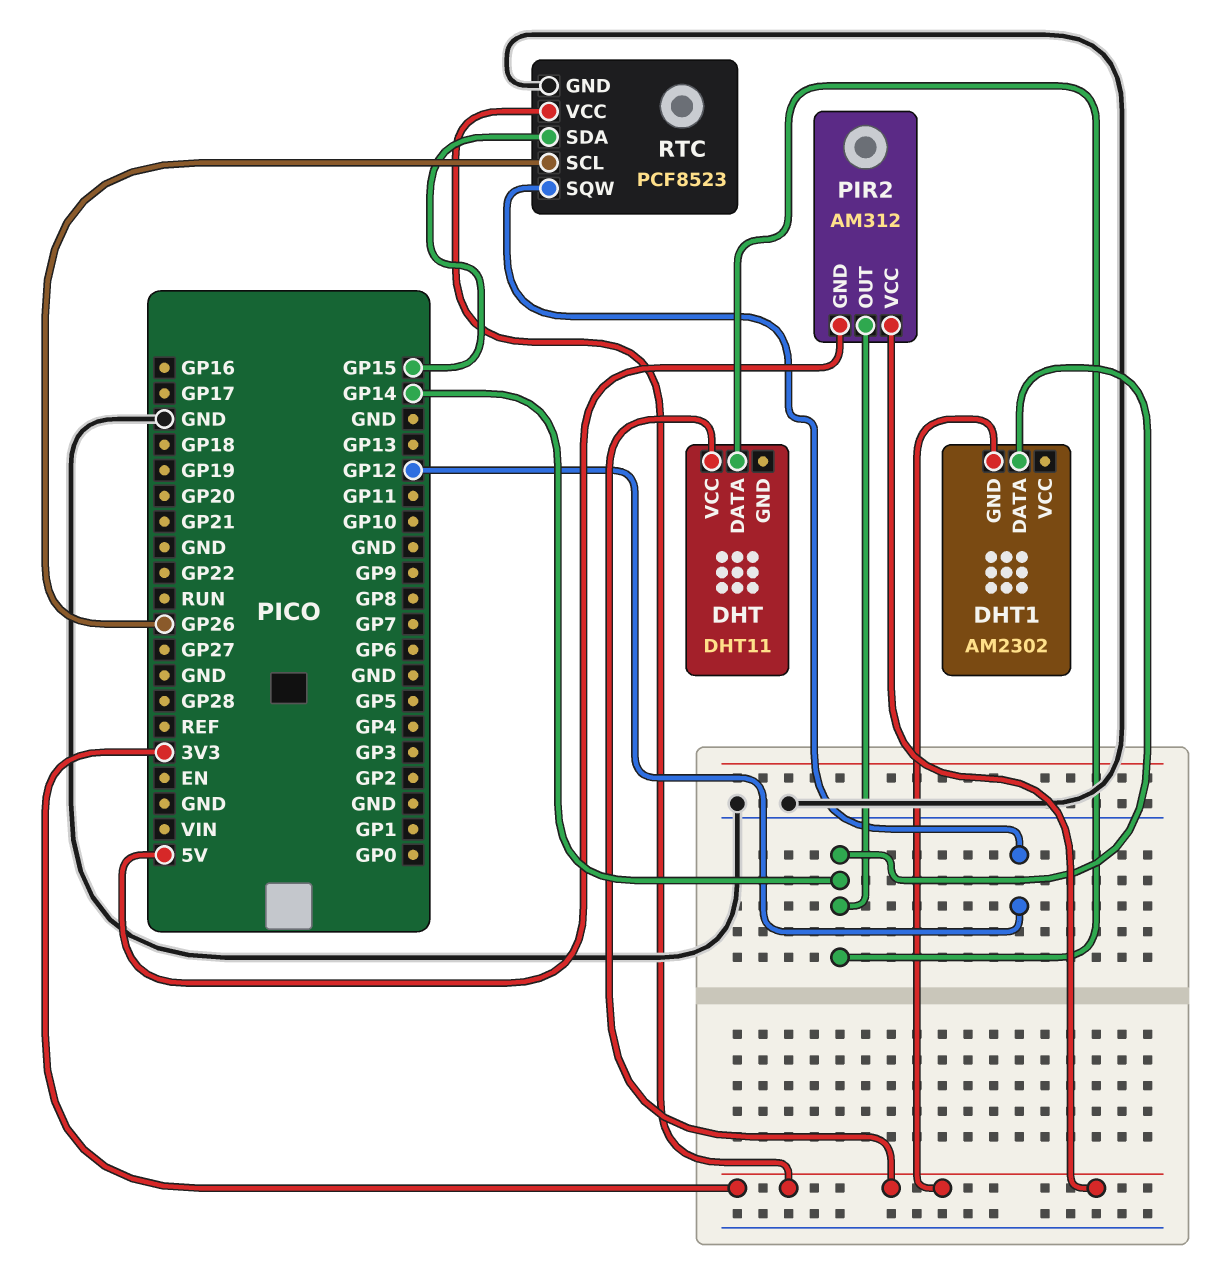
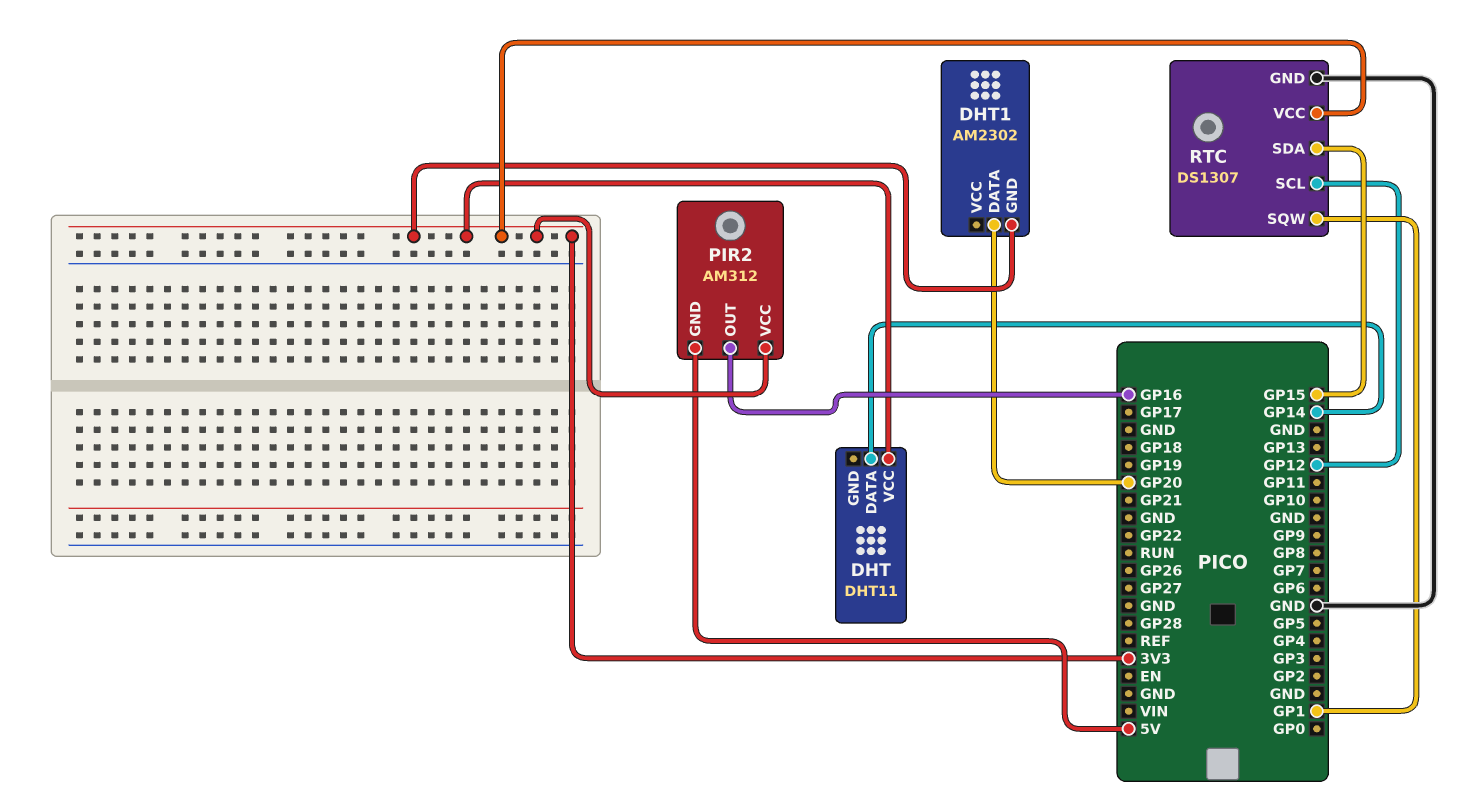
DHT1 pin DATA: GP14 -> GP20
PIR2 pin OUT: GP14 -> GP16
RTC: PCF8523 -> DS1307
RTC pin SCL: GP26 -> GP12
RTC pin SQW: GP12 -> GP1

